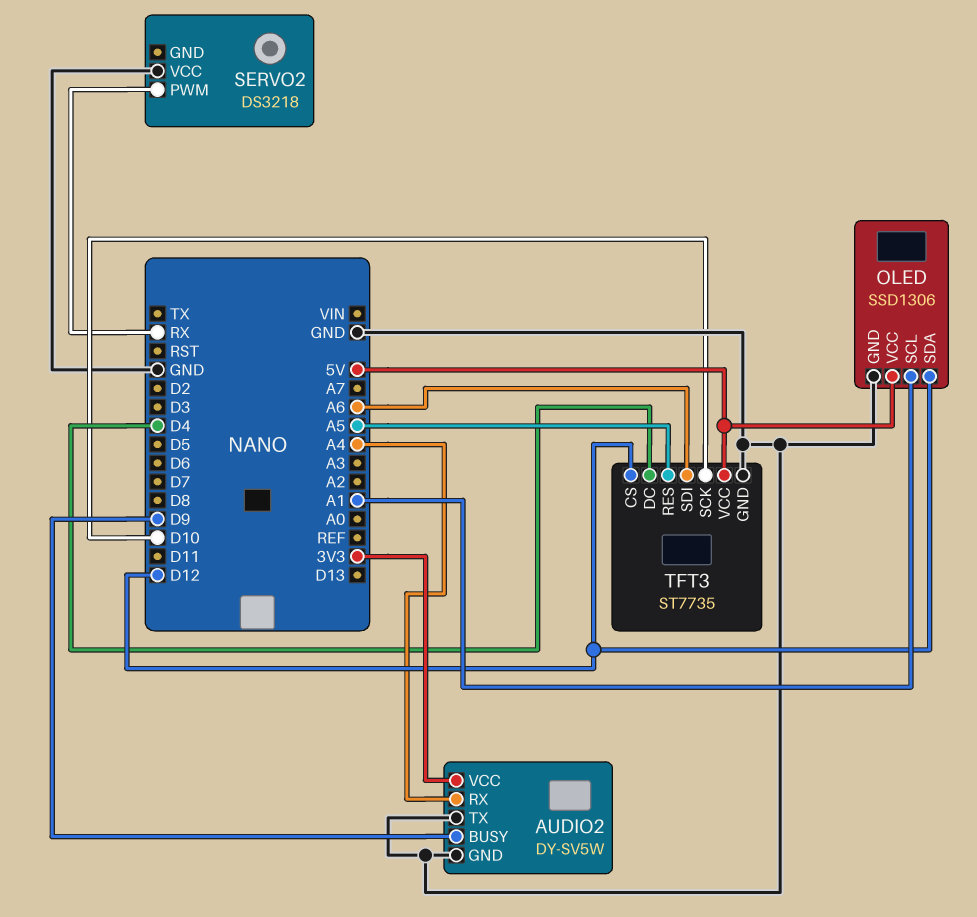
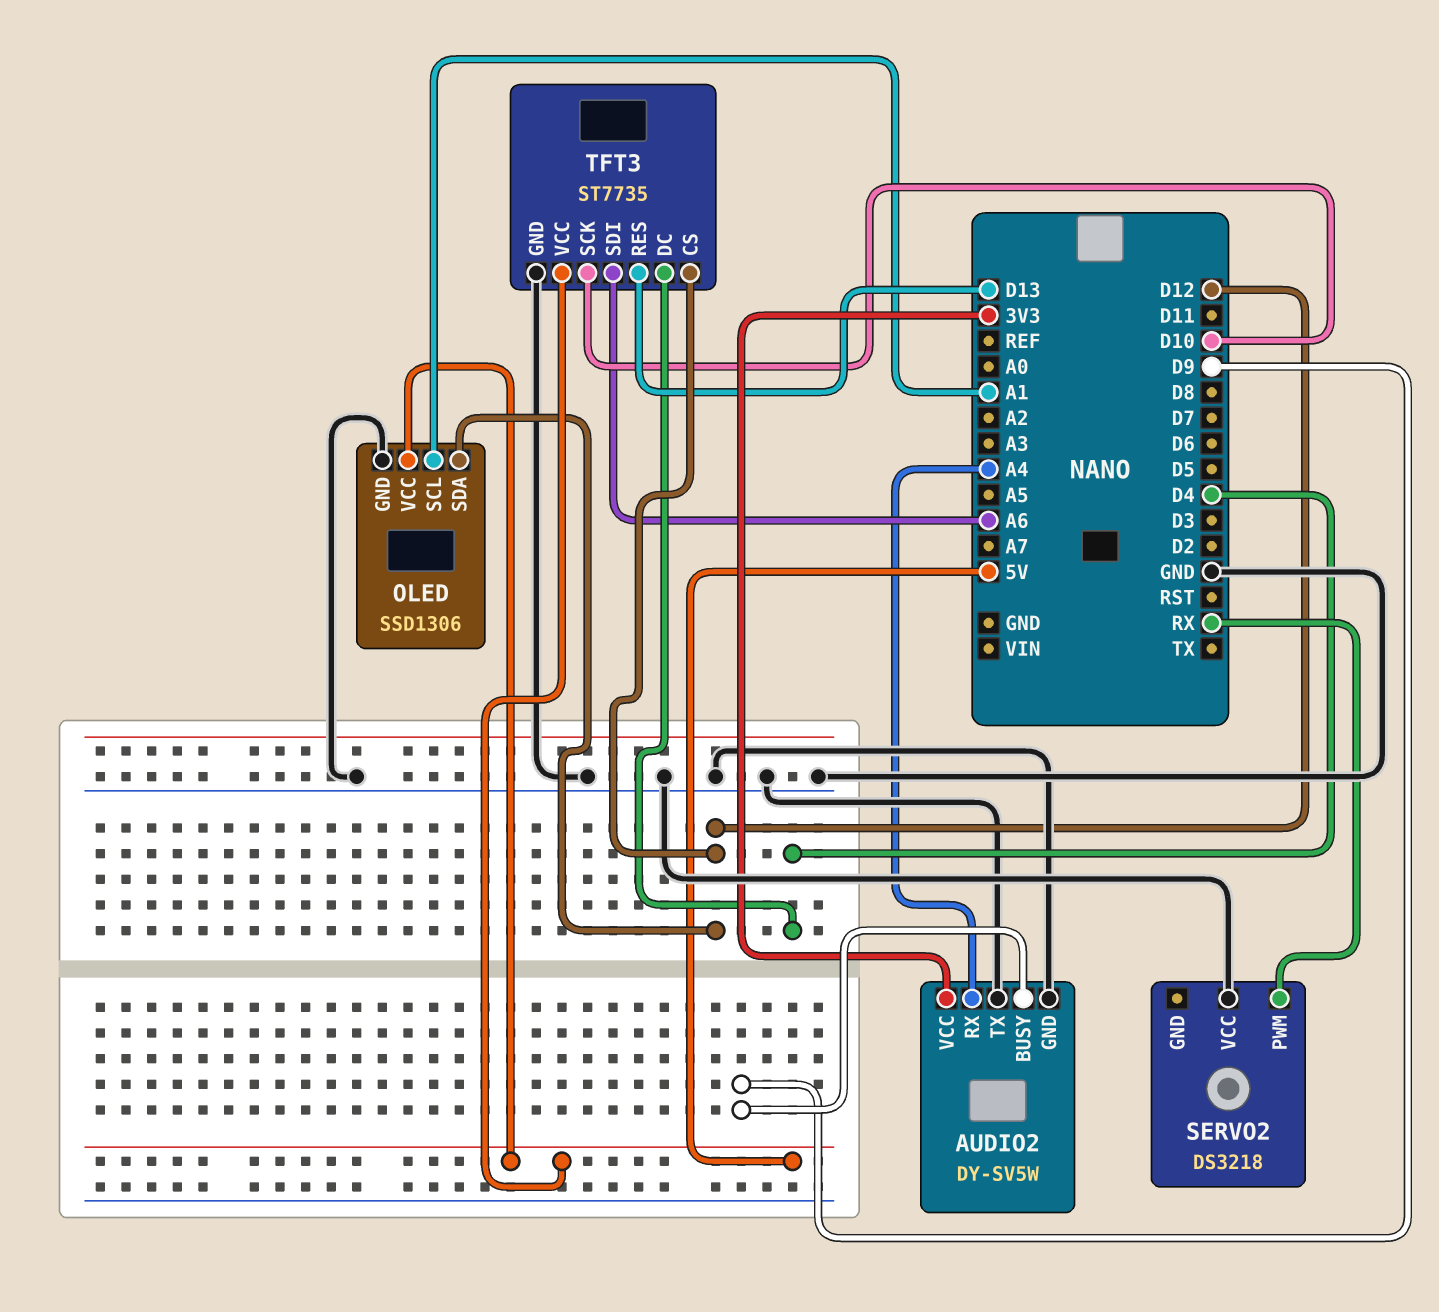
TFT3 pin RES: A5 -> D13

